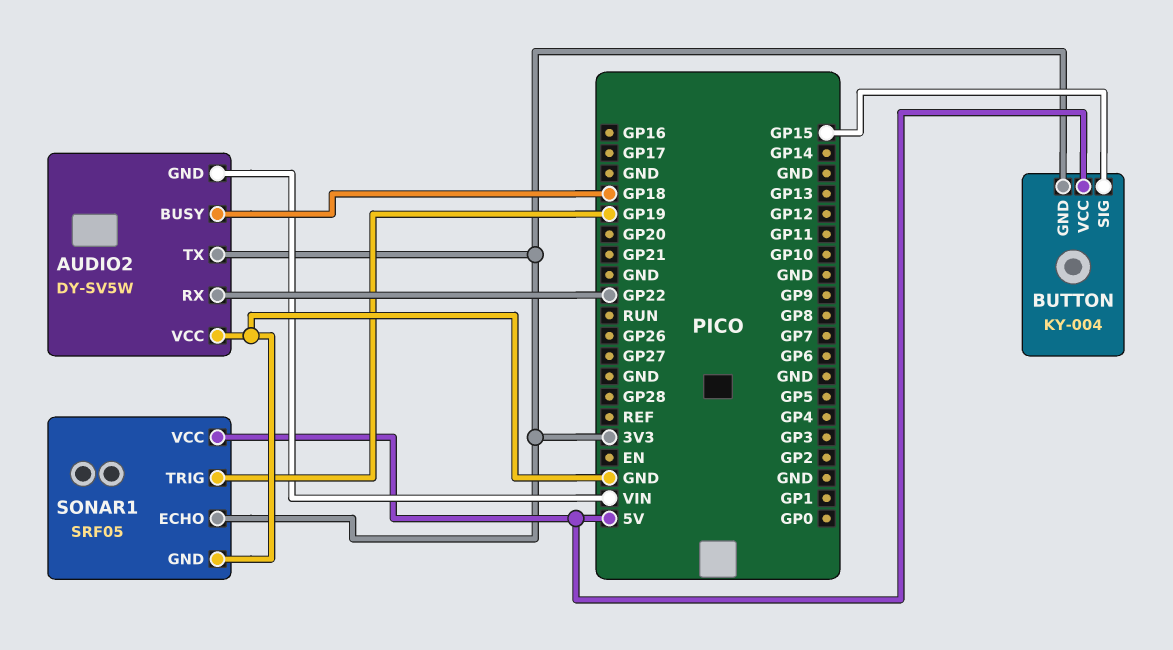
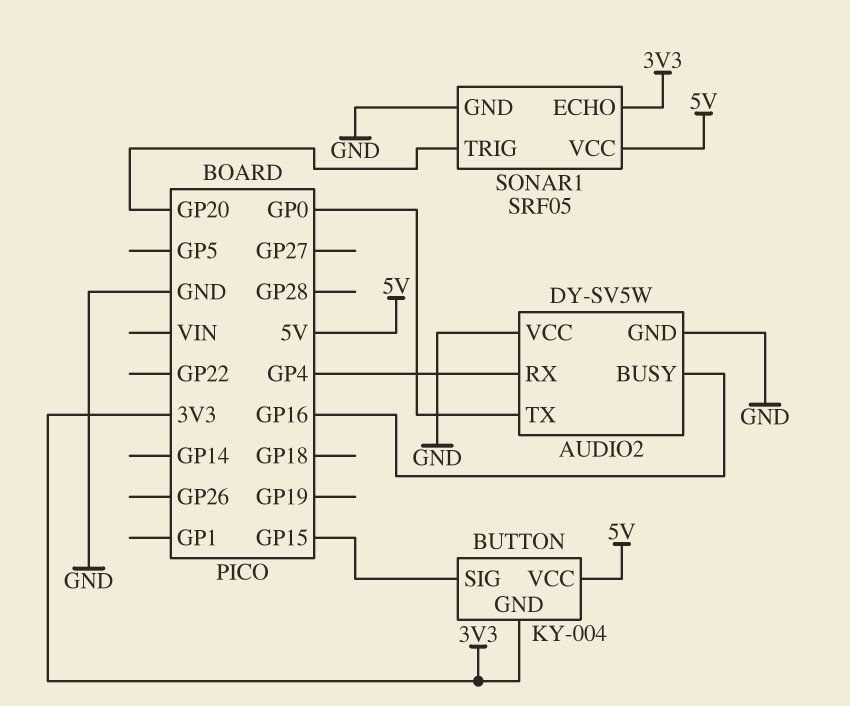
AUDIO2 pin BUSY: GP18 -> GP16
AUDIO2 pin GND: VIN -> GND
AUDIO2 pin RX: GP22 -> GP4
AUDIO2 pin TX: 3V3 -> GP0
SONAR1 pin TRIG: GP19 -> GP20

